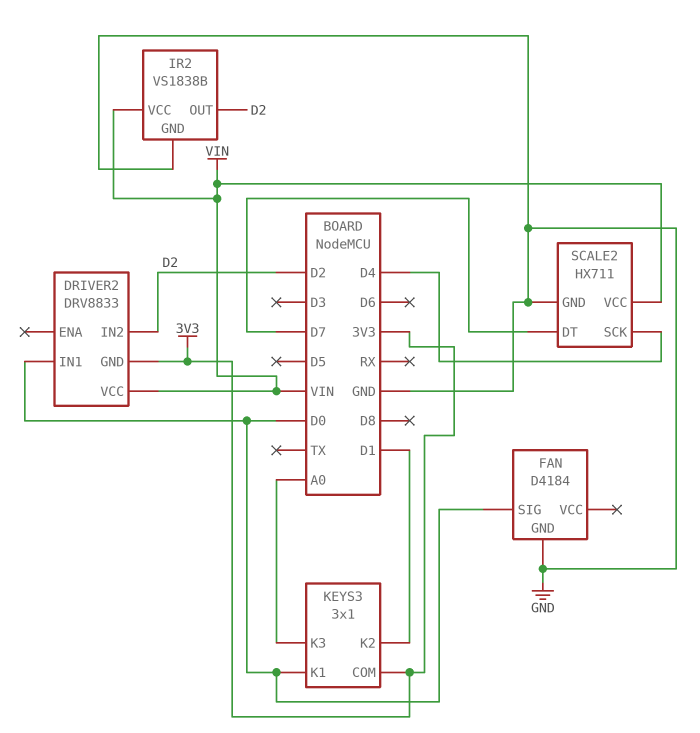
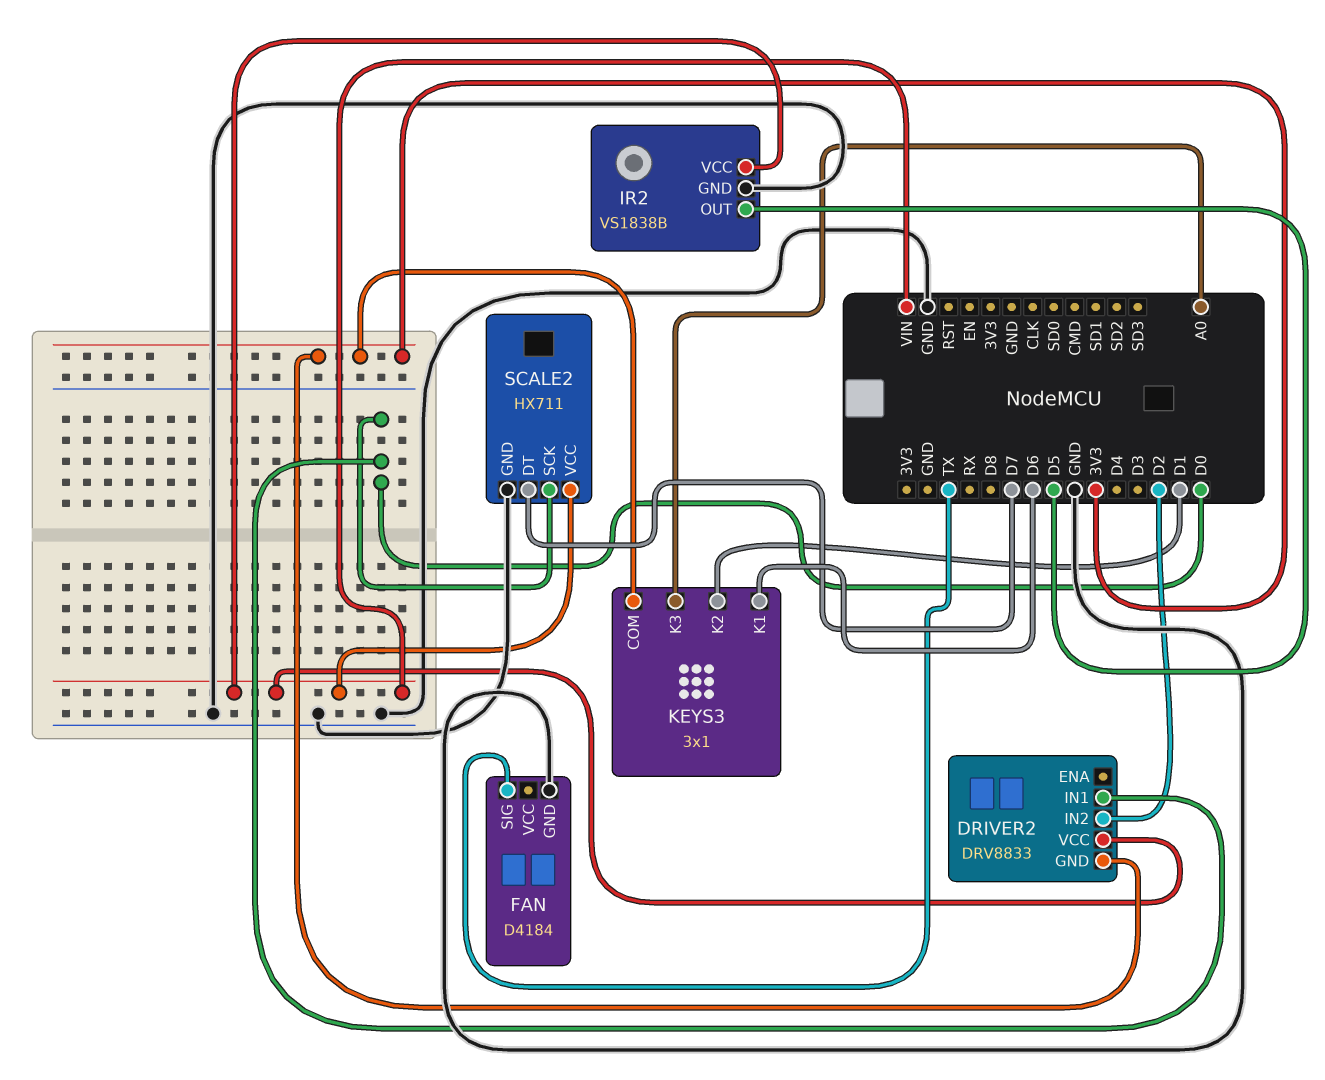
FAN pin SIG: D0 -> TX
IR2 pin OUT: D2 -> D5
KEYS3 pin K1: D0 -> D6
SCALE2 pin SCK: D4 -> D0

